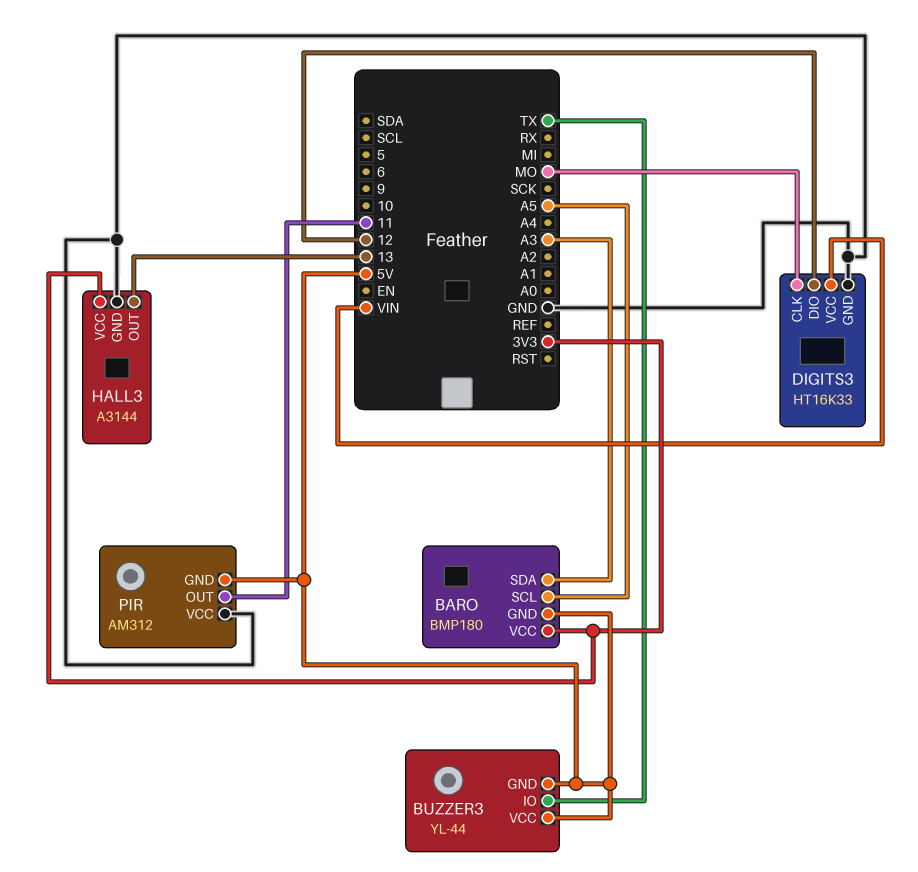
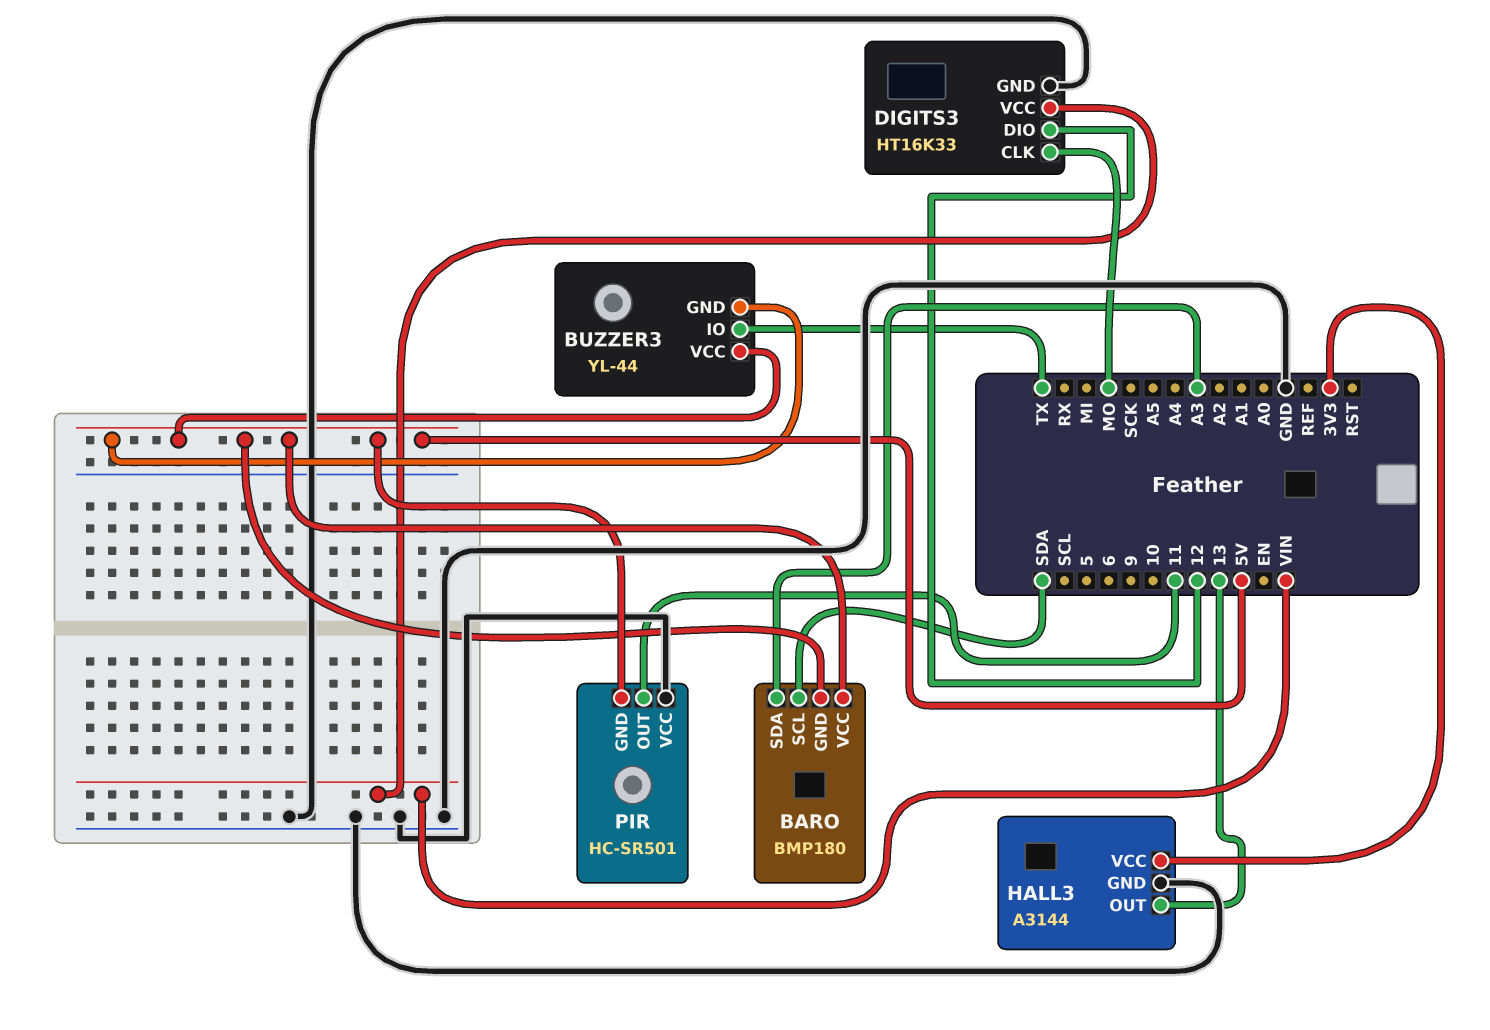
BARO pin SCL: A5 -> SDA
BARO pin VCC: 3V3 -> 5V
PIR: AM312 -> HC-SR501

